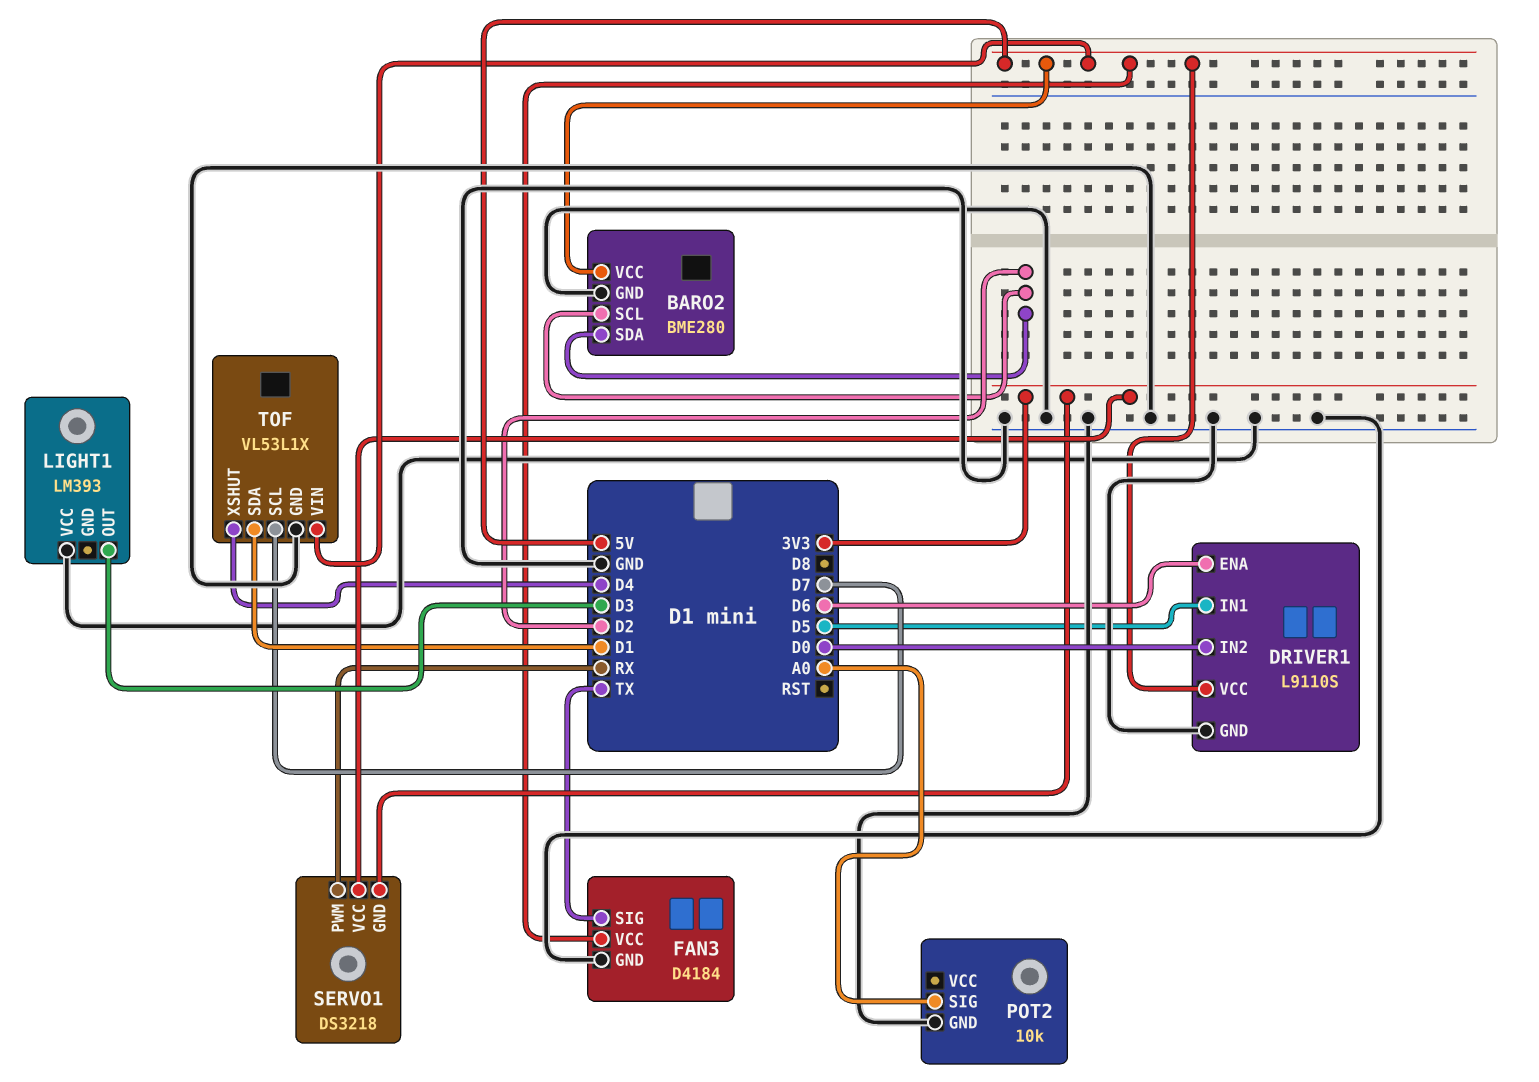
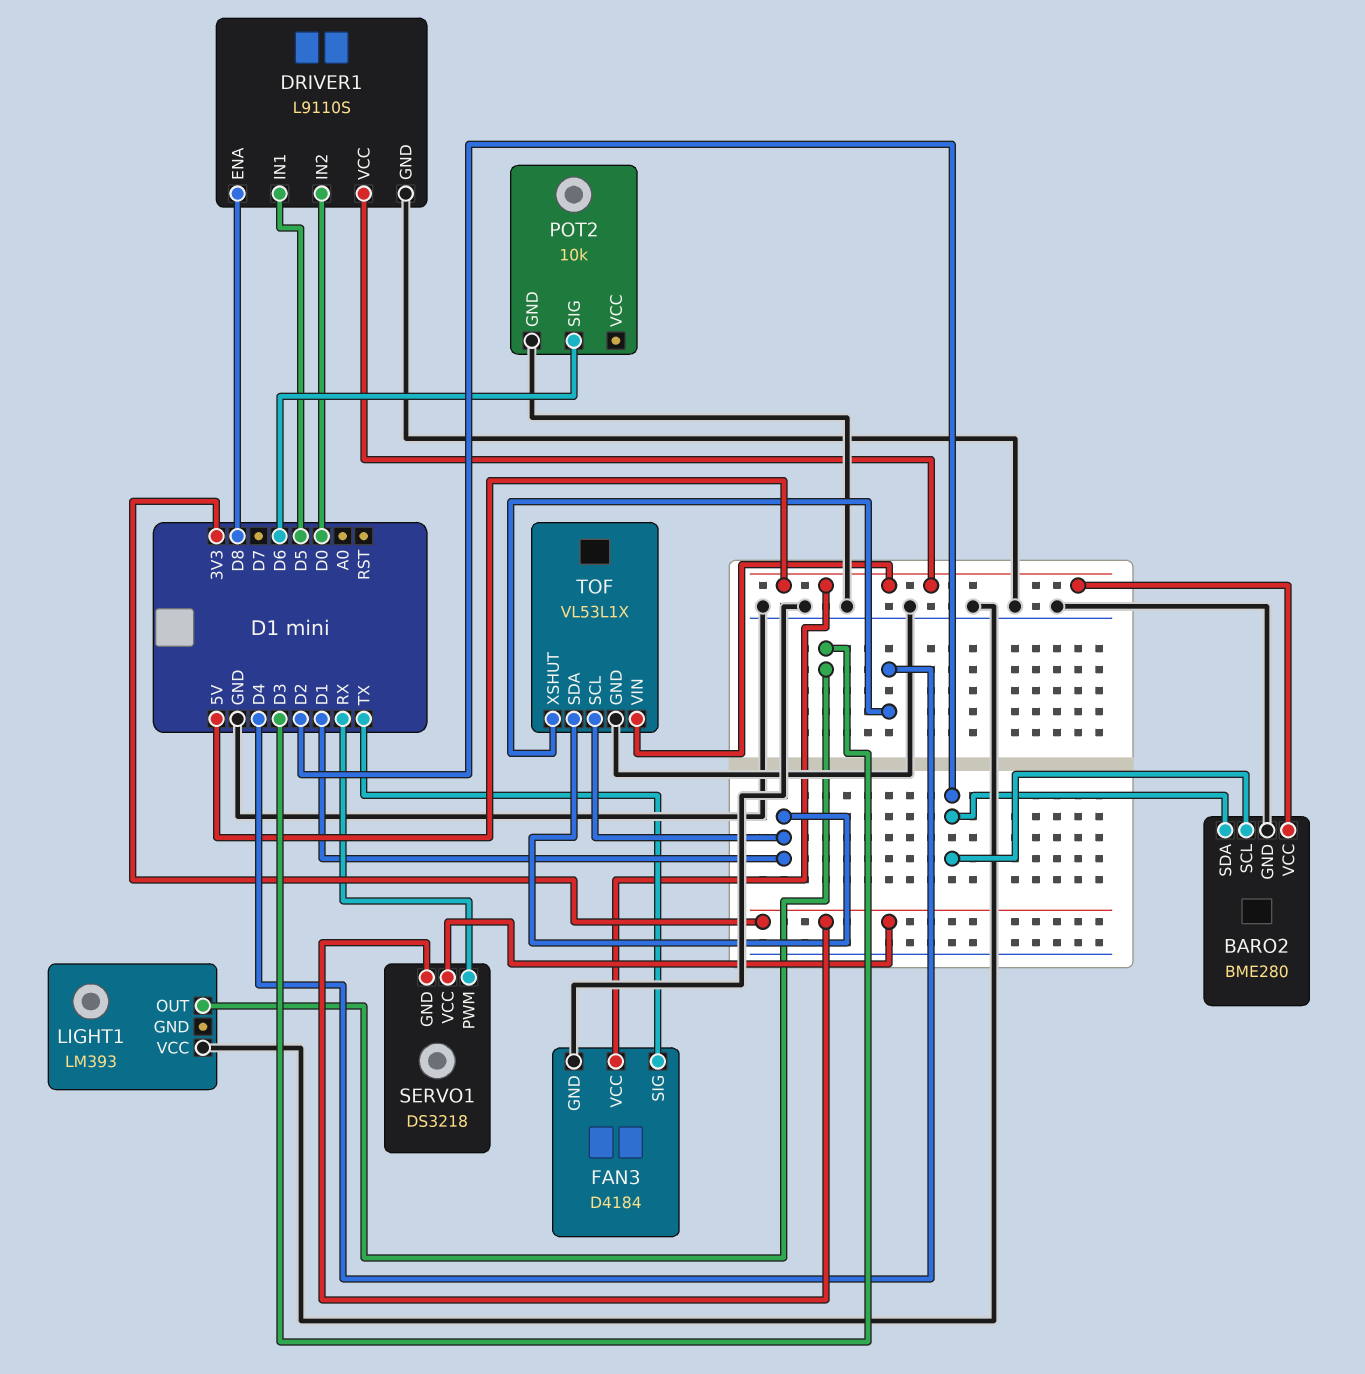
DRIVER1 pin ENA: D6 -> D8
POT2 pin SIG: A0 -> D6
TOF pin SCL: D7 -> D1

